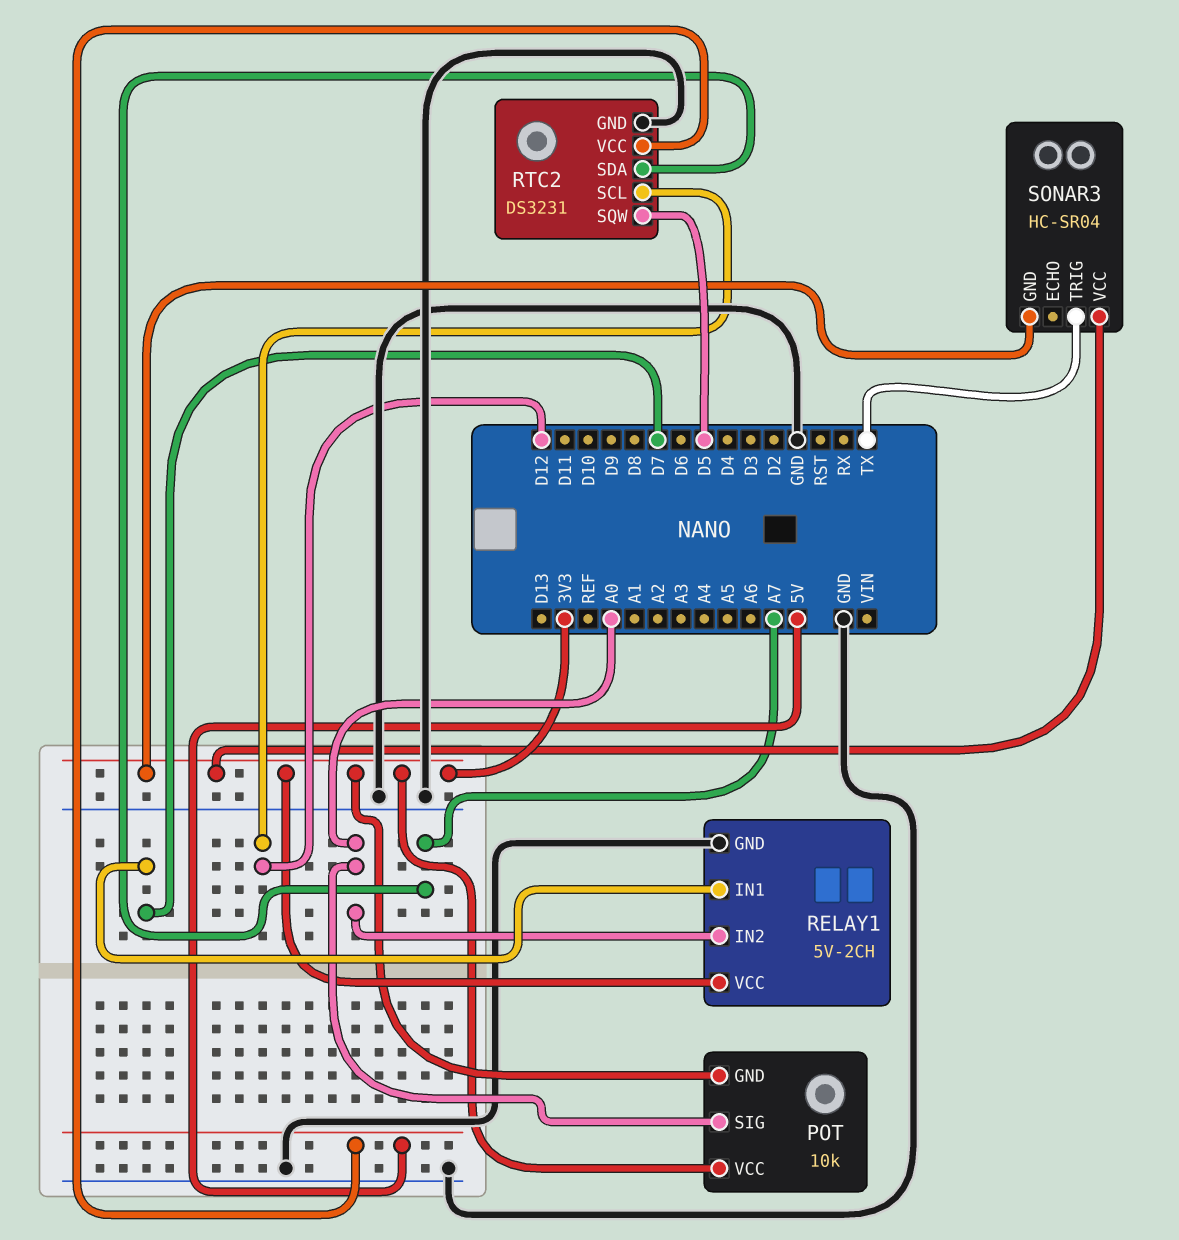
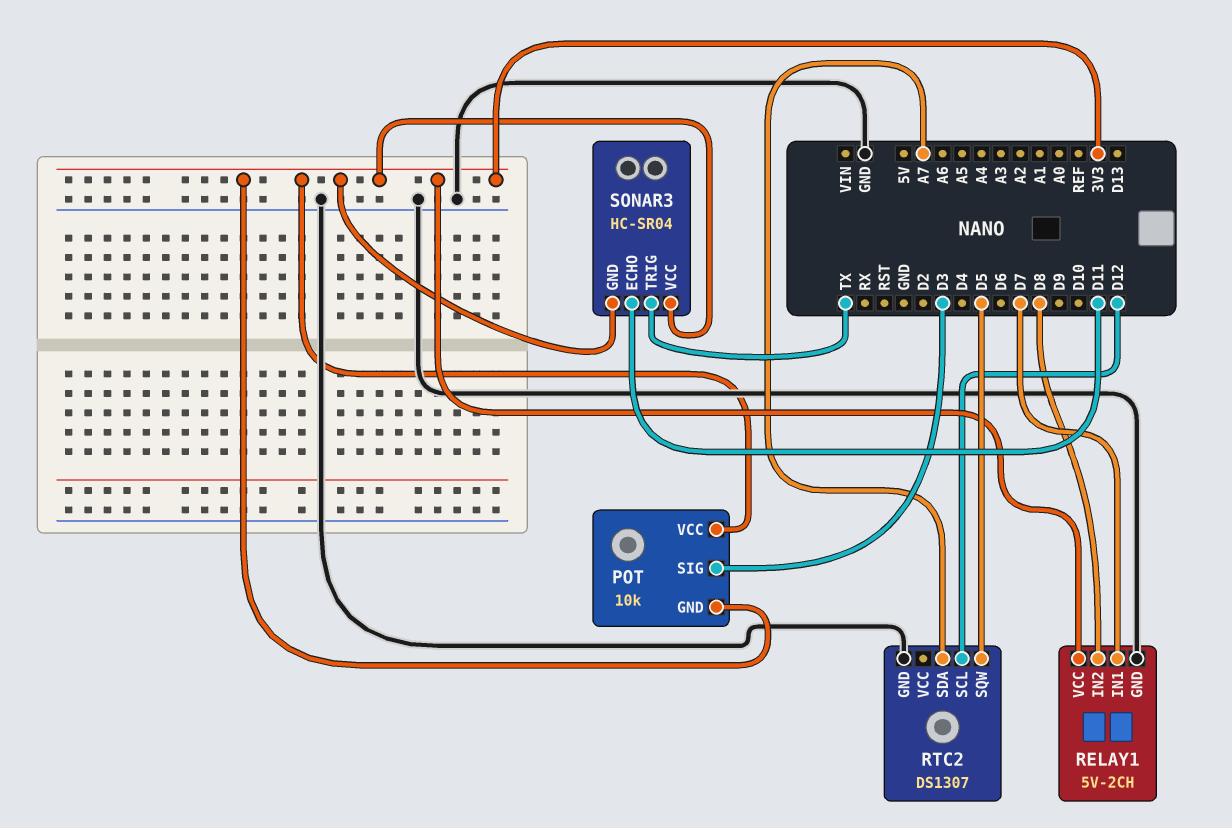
POT pin SIG: A0 -> D3
RELAY1 pin IN2: A0 -> D8
RTC2: DS3231 -> DS1307
RTC2 pin VCC: 5V -> none
SONAR3 pin ECHO: none -> D11

